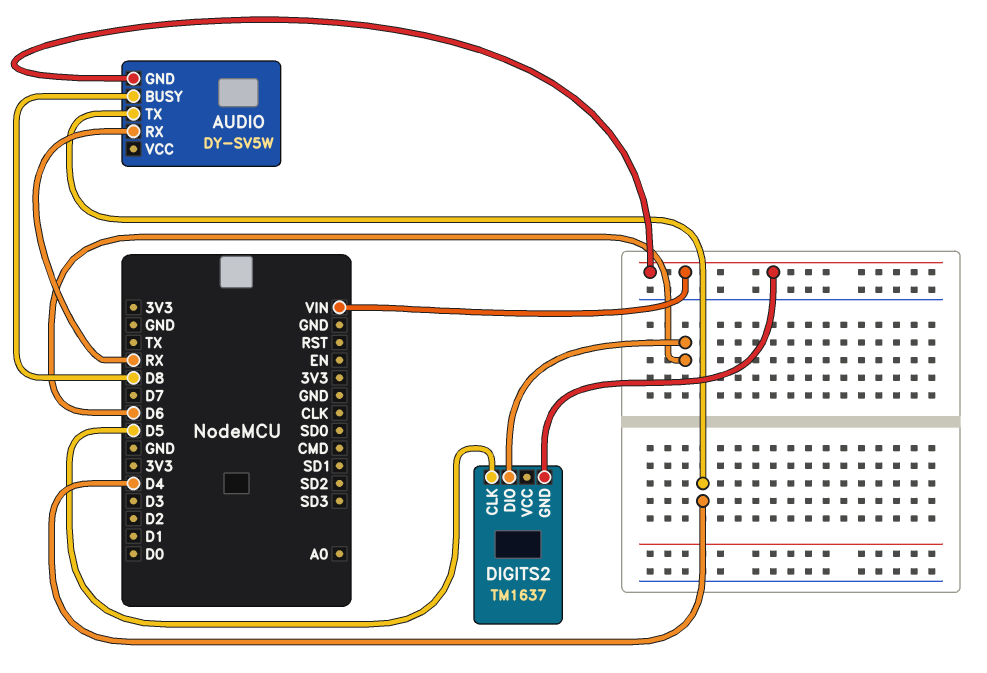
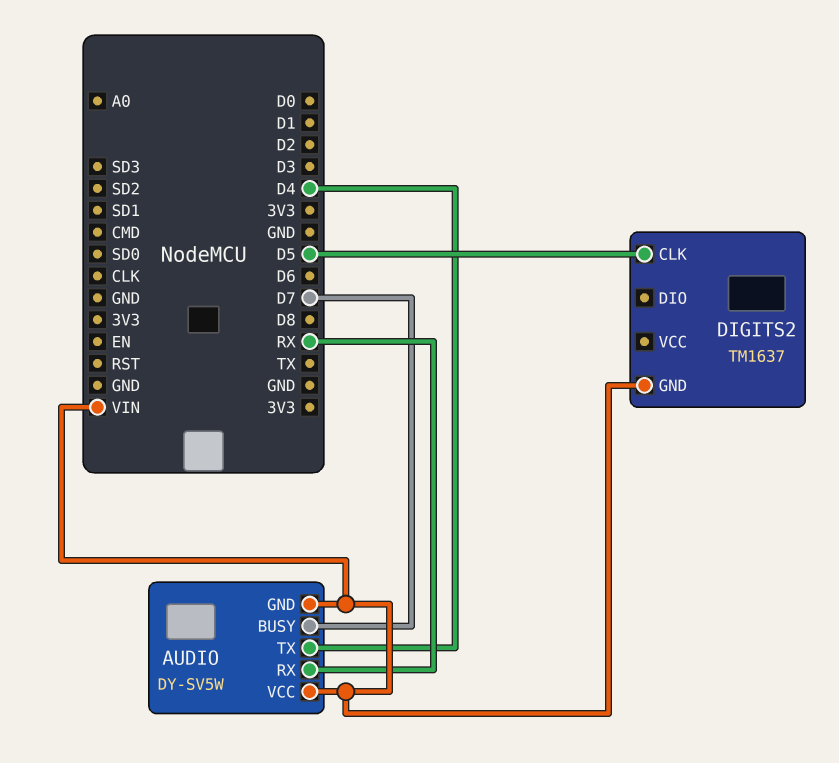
AUDIO pin BUSY: D8 -> D7
AUDIO pin VCC: none -> VIN
DIGITS2 pin DIO: D6 -> none

